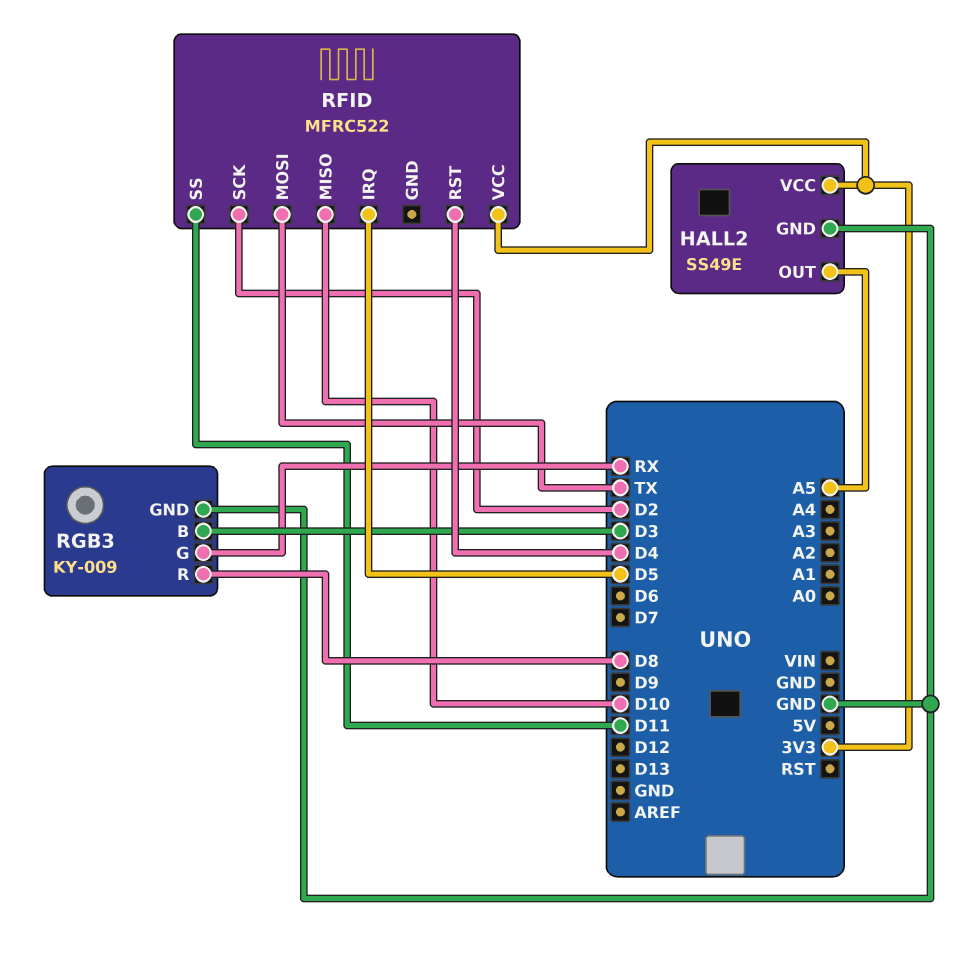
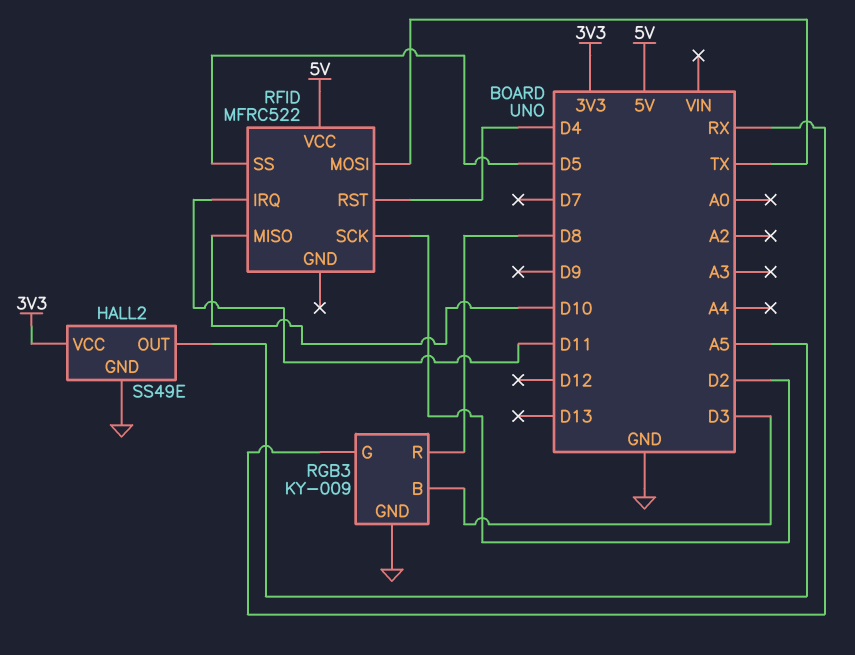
RFID pin IRQ: D5 -> D11
RFID pin SS: D11 -> D5
RFID pin VCC: 3V3 -> 5V

